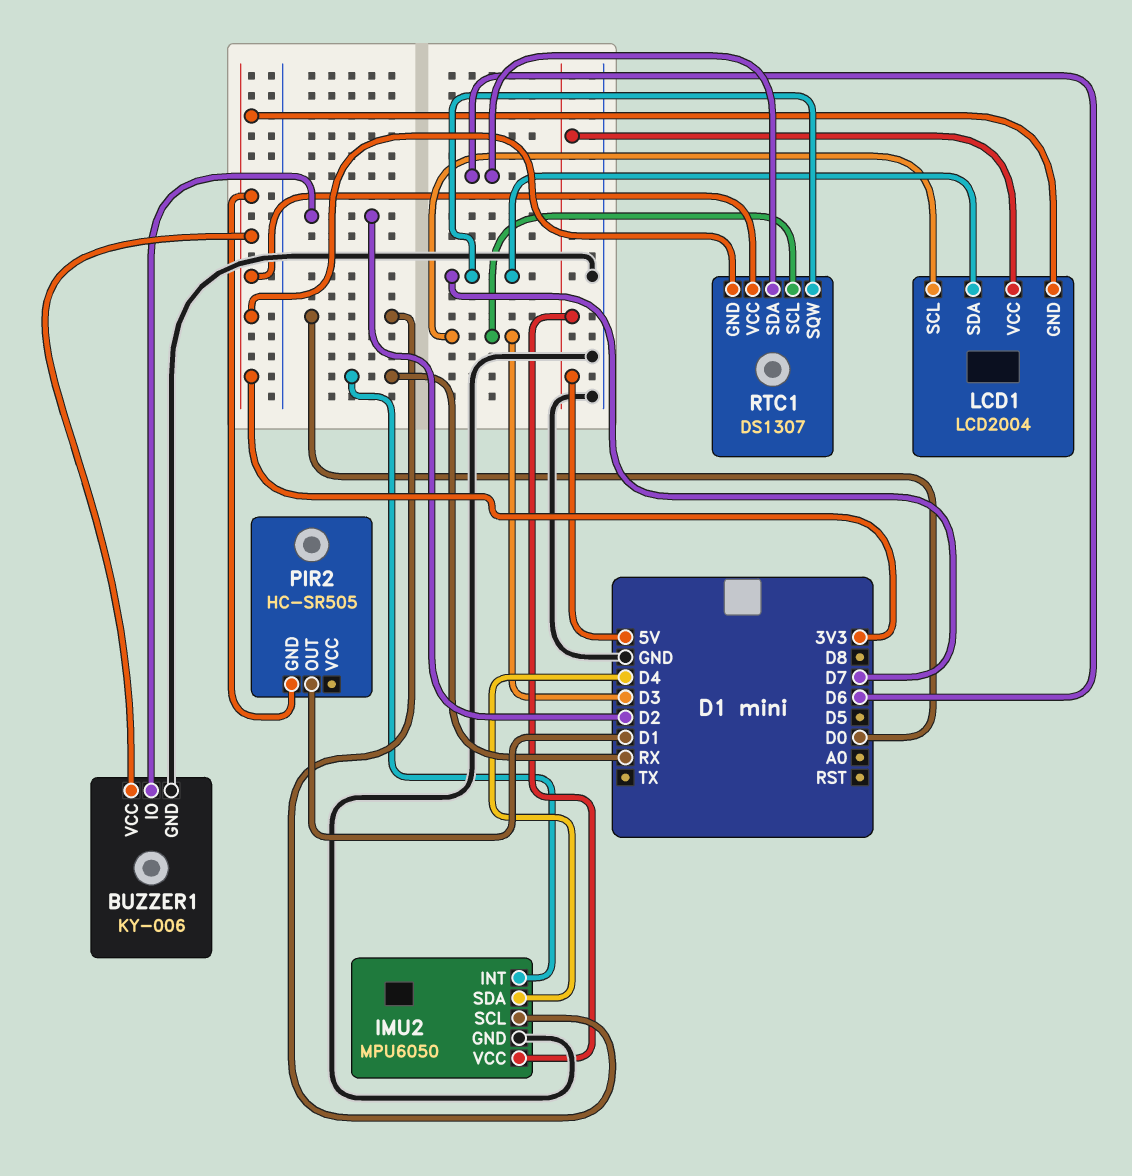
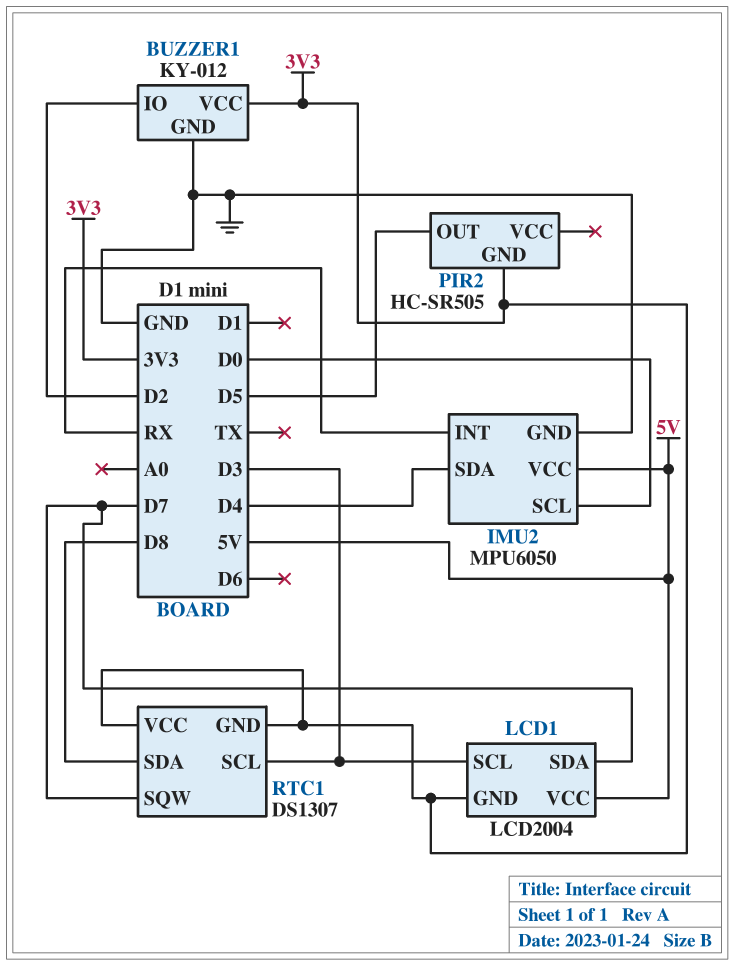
BUZZER1: KY-006 -> KY-012
PIR2 pin OUT: D1 -> D5
RTC1 pin SDA: D6 -> D8

